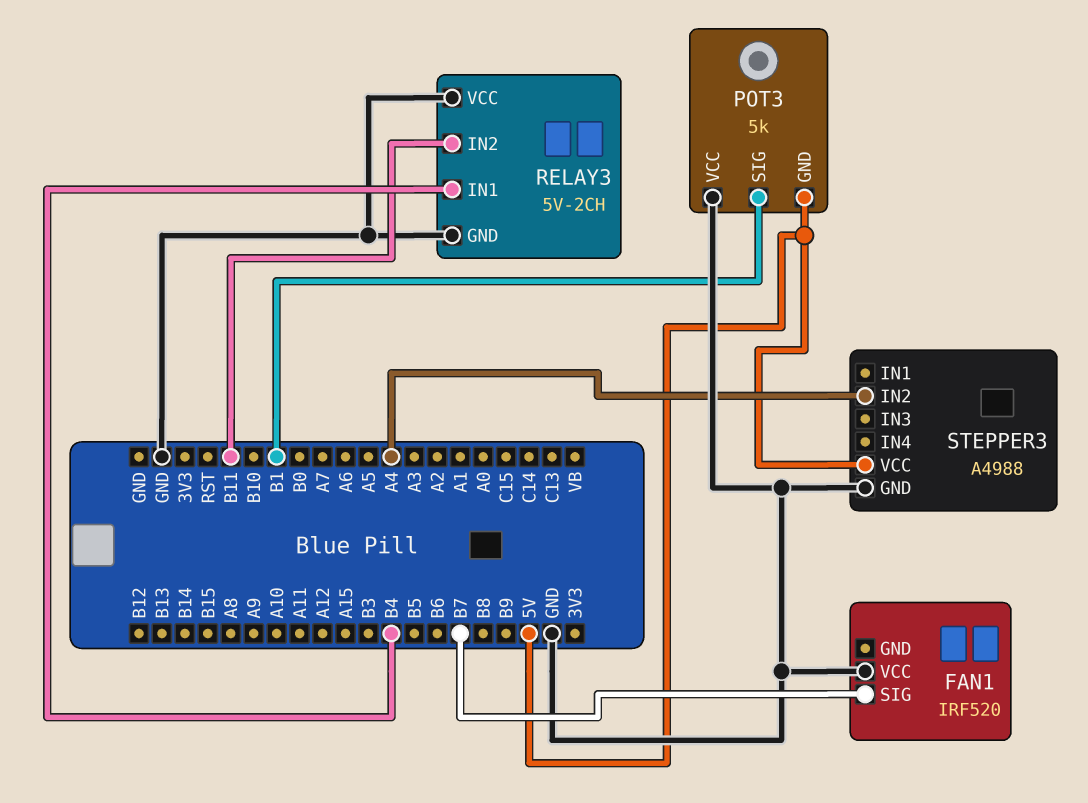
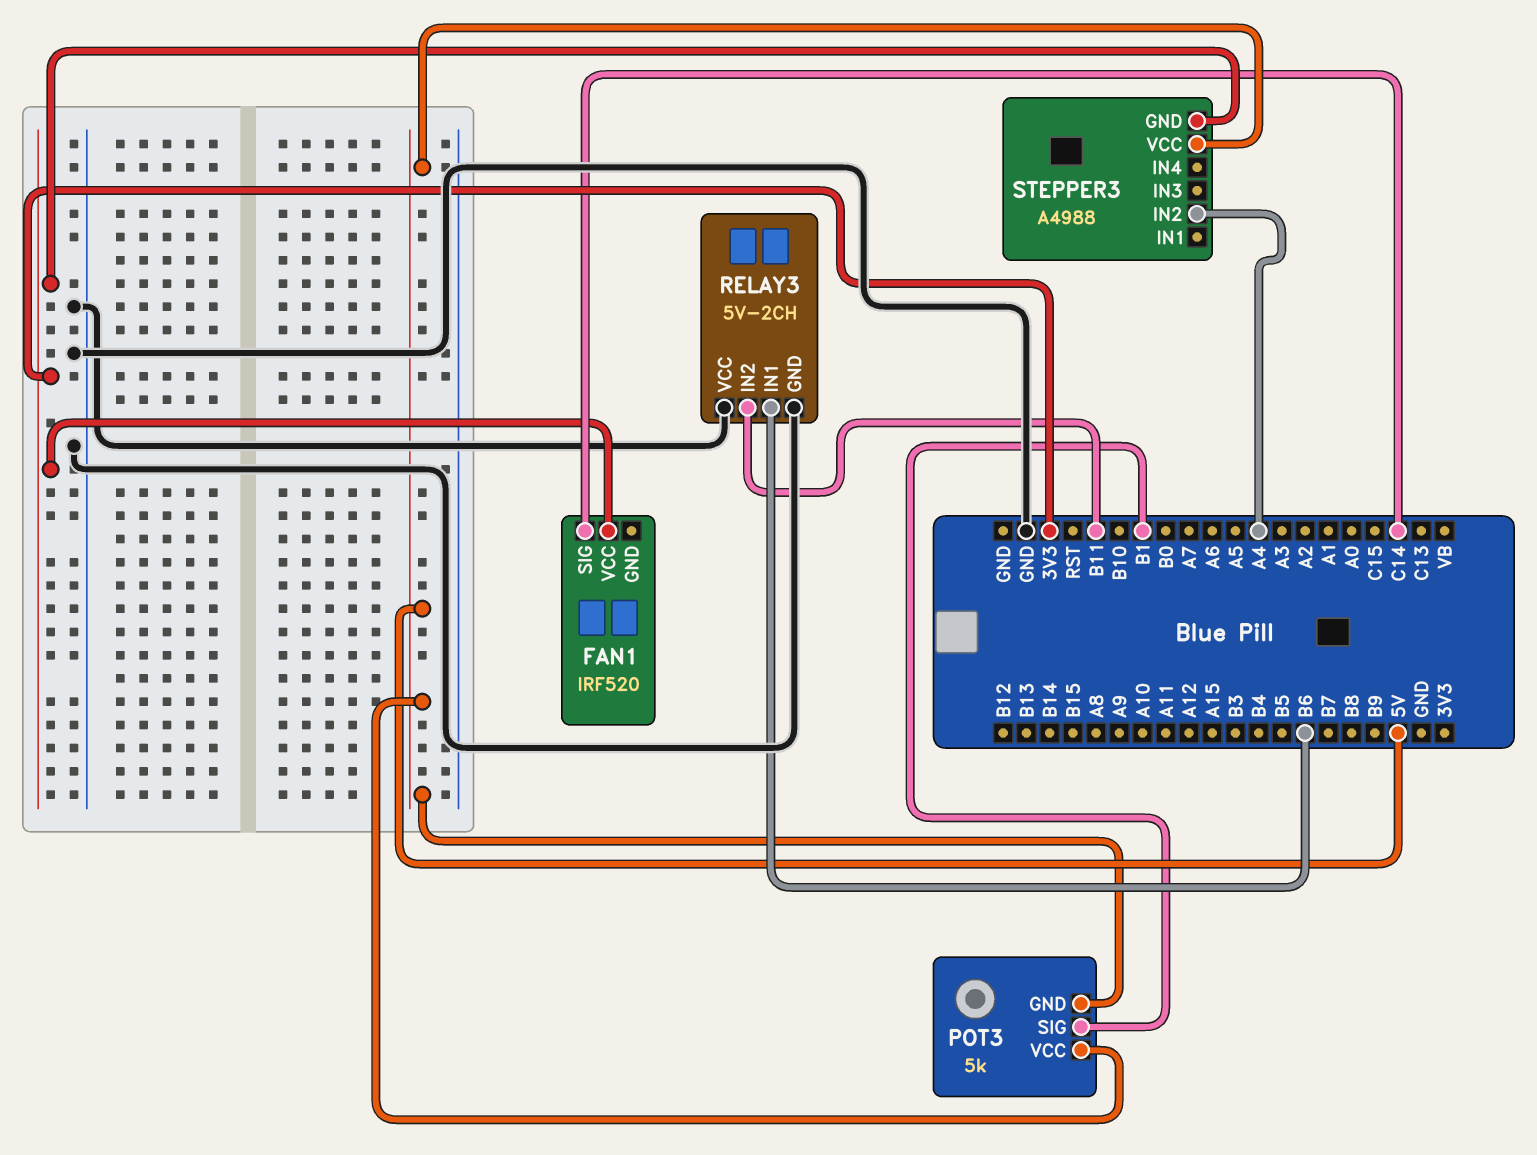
FAN1 pin SIG: B7 -> C14
FAN1 pin VCC: GND -> 3V3
POT3 pin VCC: GND -> 5V
RELAY3 pin IN1: B4 -> B6
STEPPER3 pin GND: GND -> 3V3

